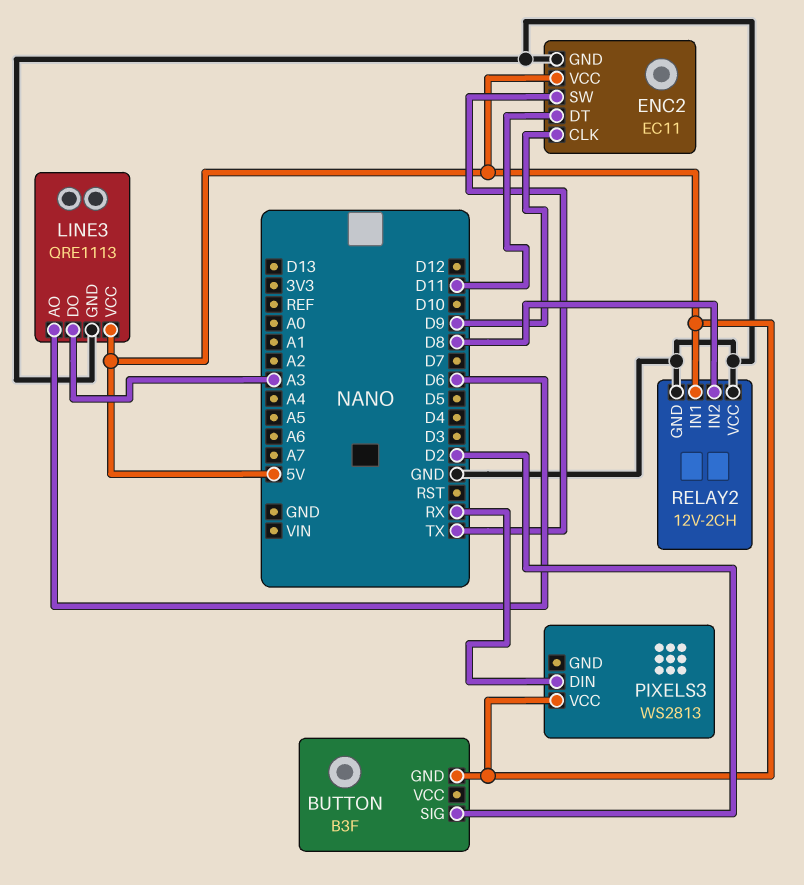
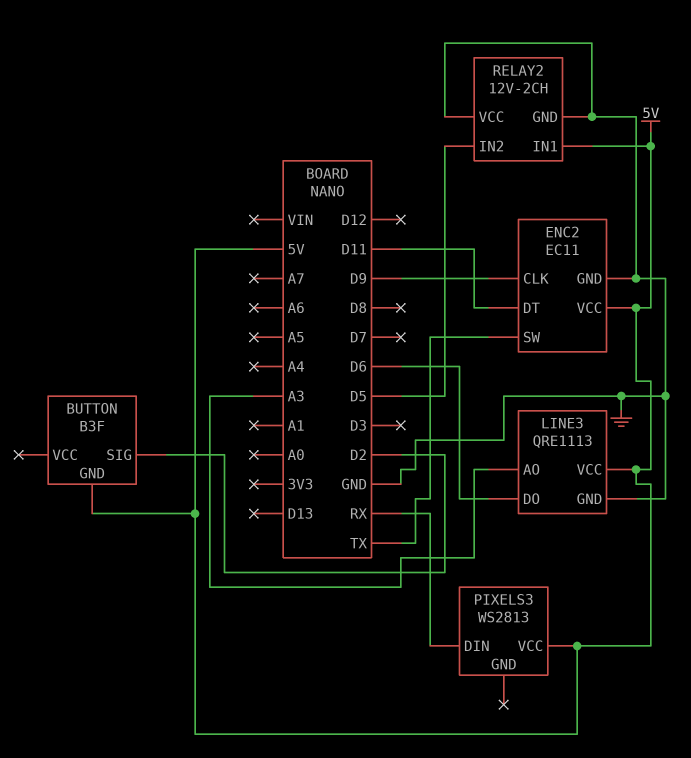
LINE3 pin AO: D6 -> A3
LINE3 pin DO: A3 -> D6
RELAY2 pin IN2: D8 -> D5

